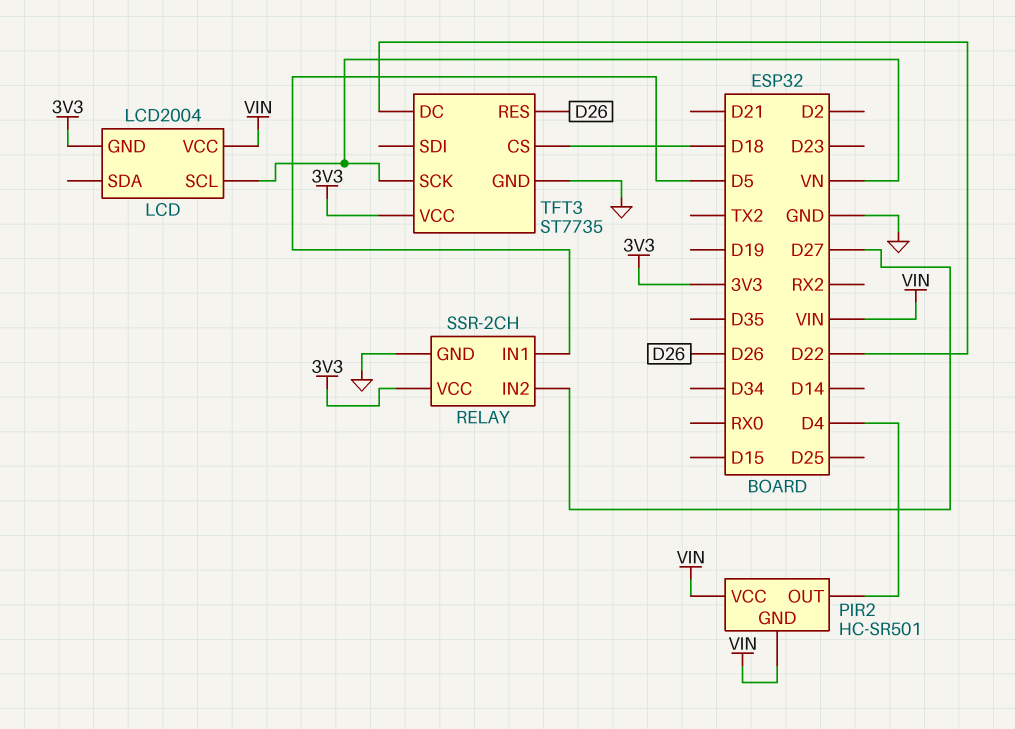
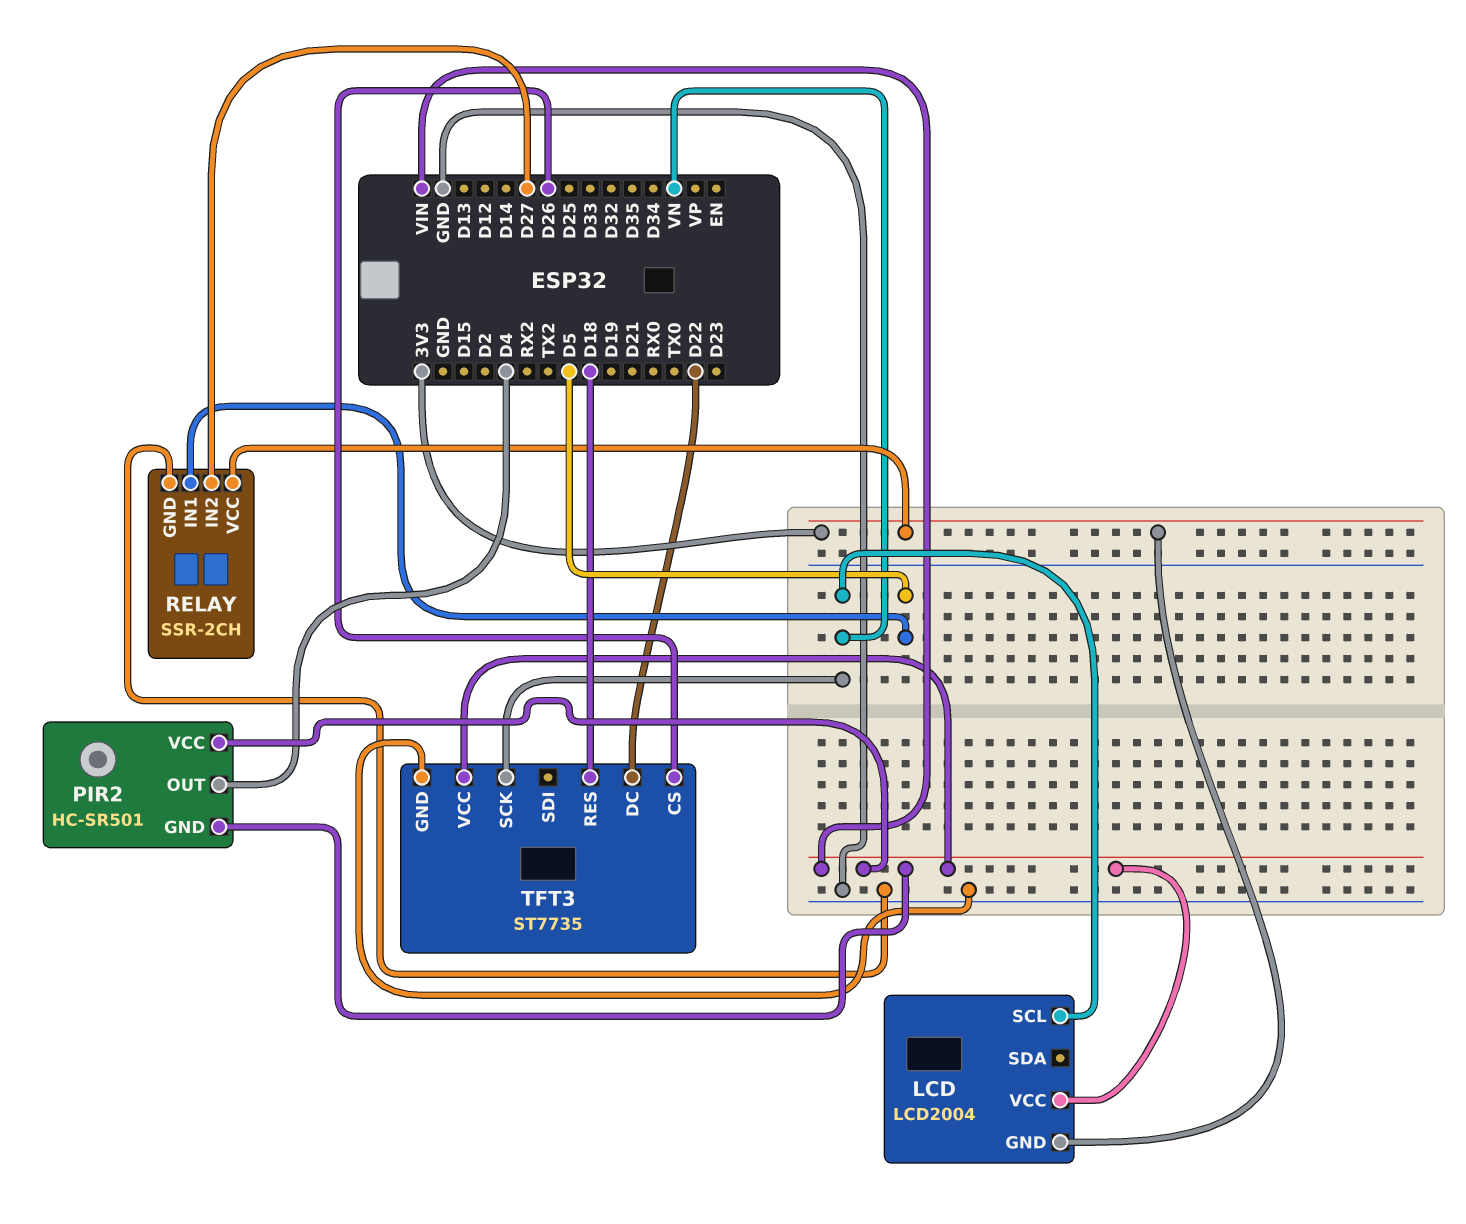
TFT3 pin CS: D18 -> D26
TFT3 pin RES: D26 -> D18
TFT3 pin VCC: 3V3 -> VIN

